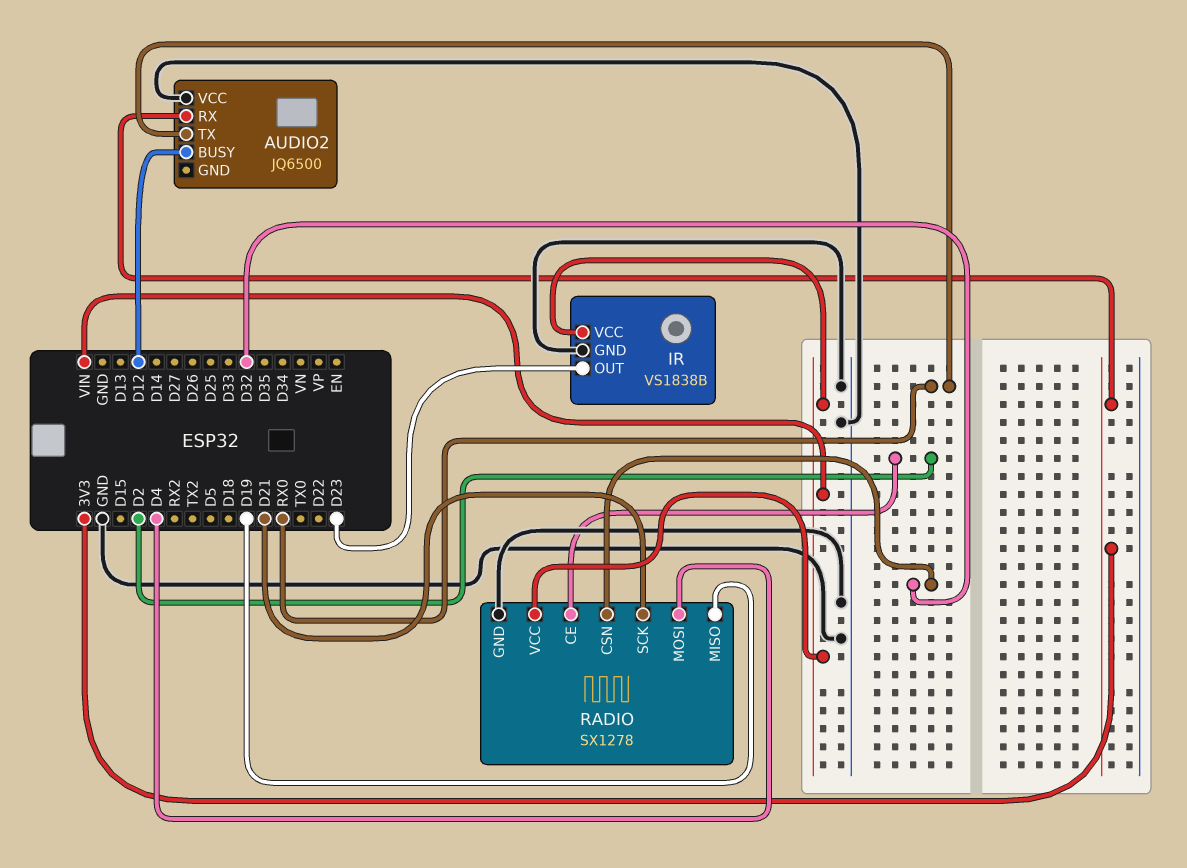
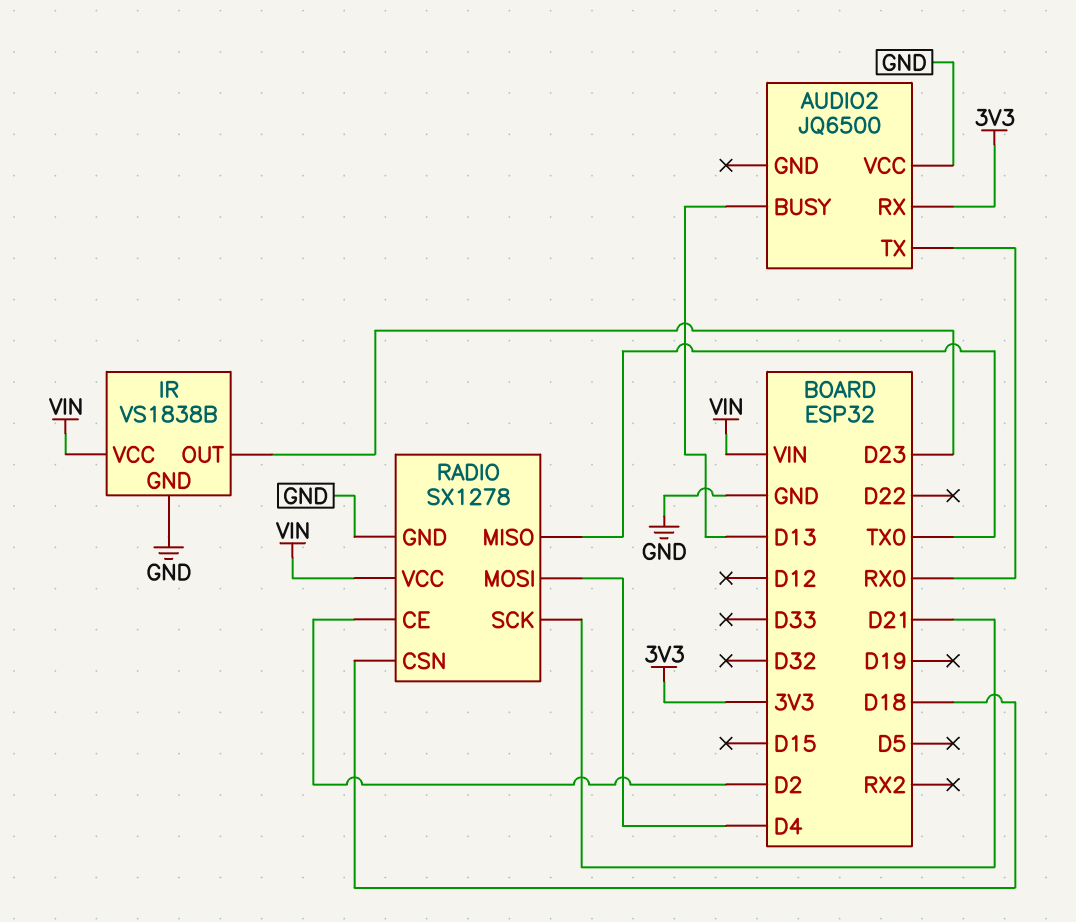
AUDIO2 pin BUSY: D12 -> D13
RADIO pin CSN: D32 -> D18
RADIO pin MISO: D19 -> TX0

